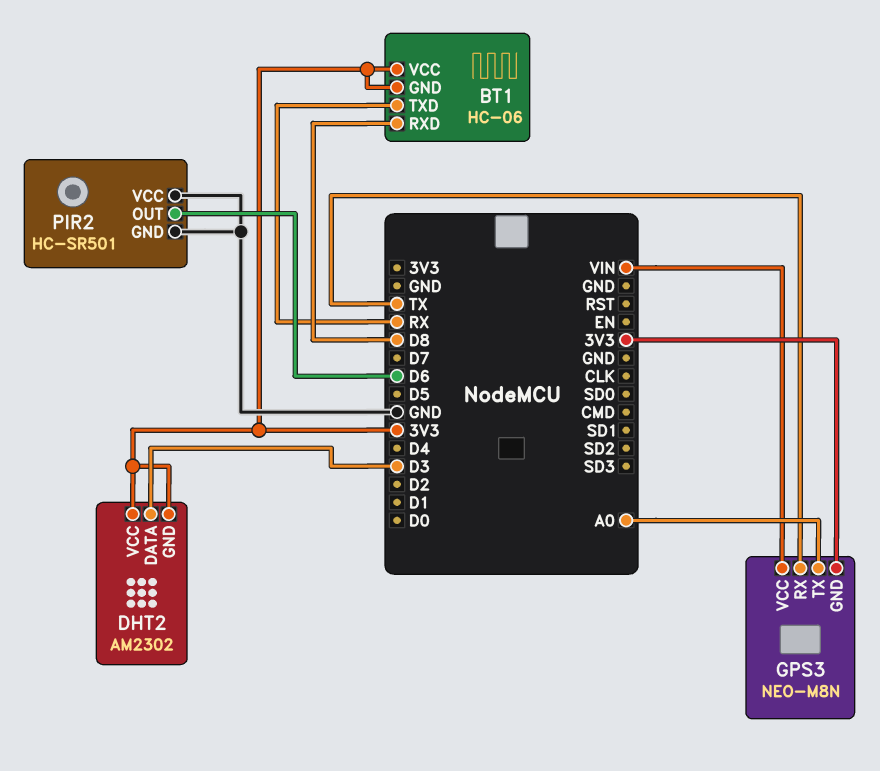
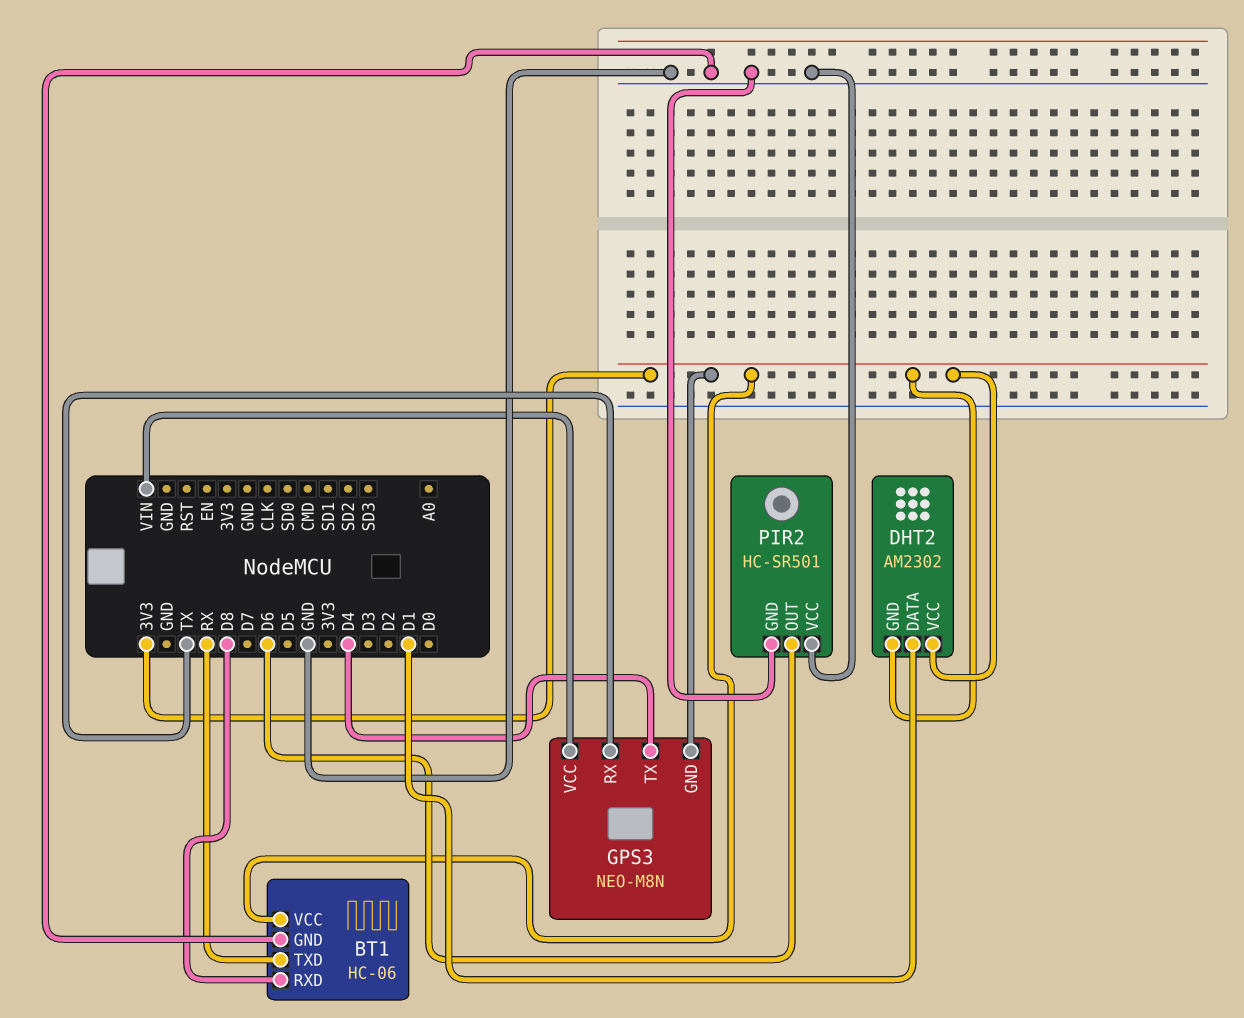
BT1 pin GND: 3V3 -> GND
DHT2 pin DATA: D3 -> D1
GPS3 pin TX: A0 -> D4

